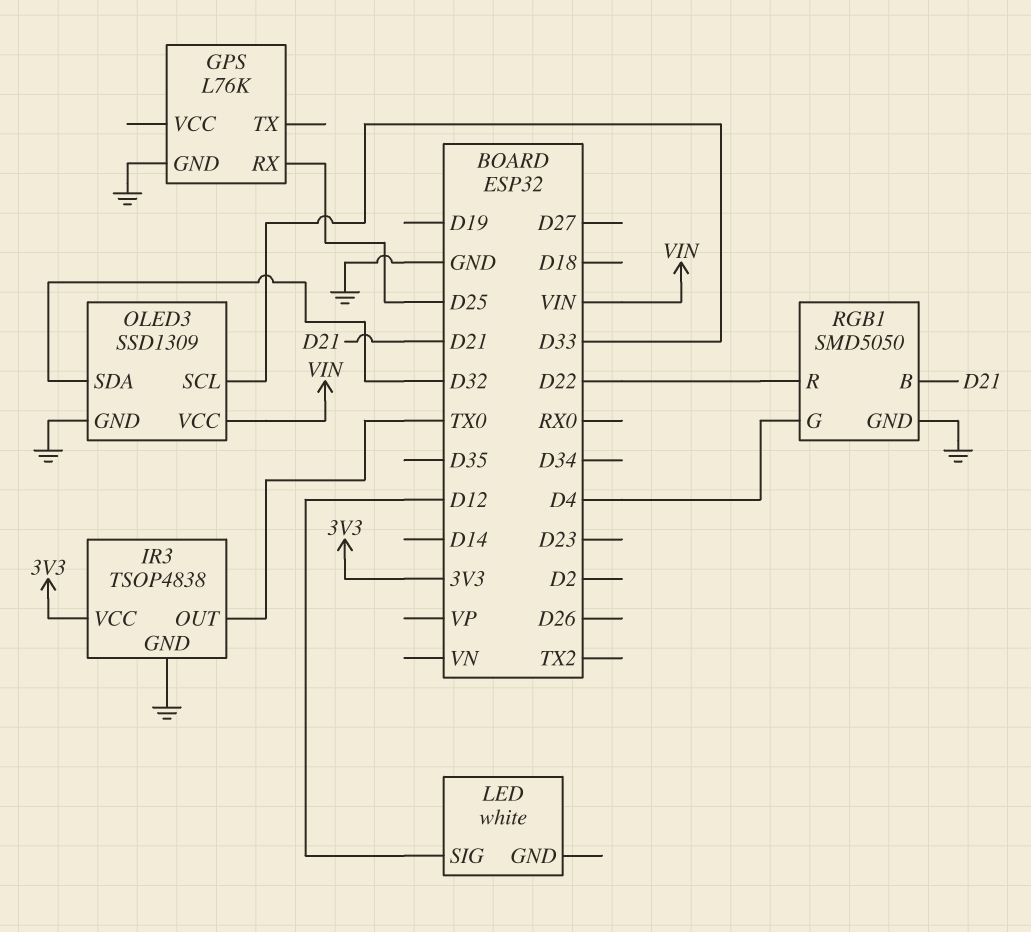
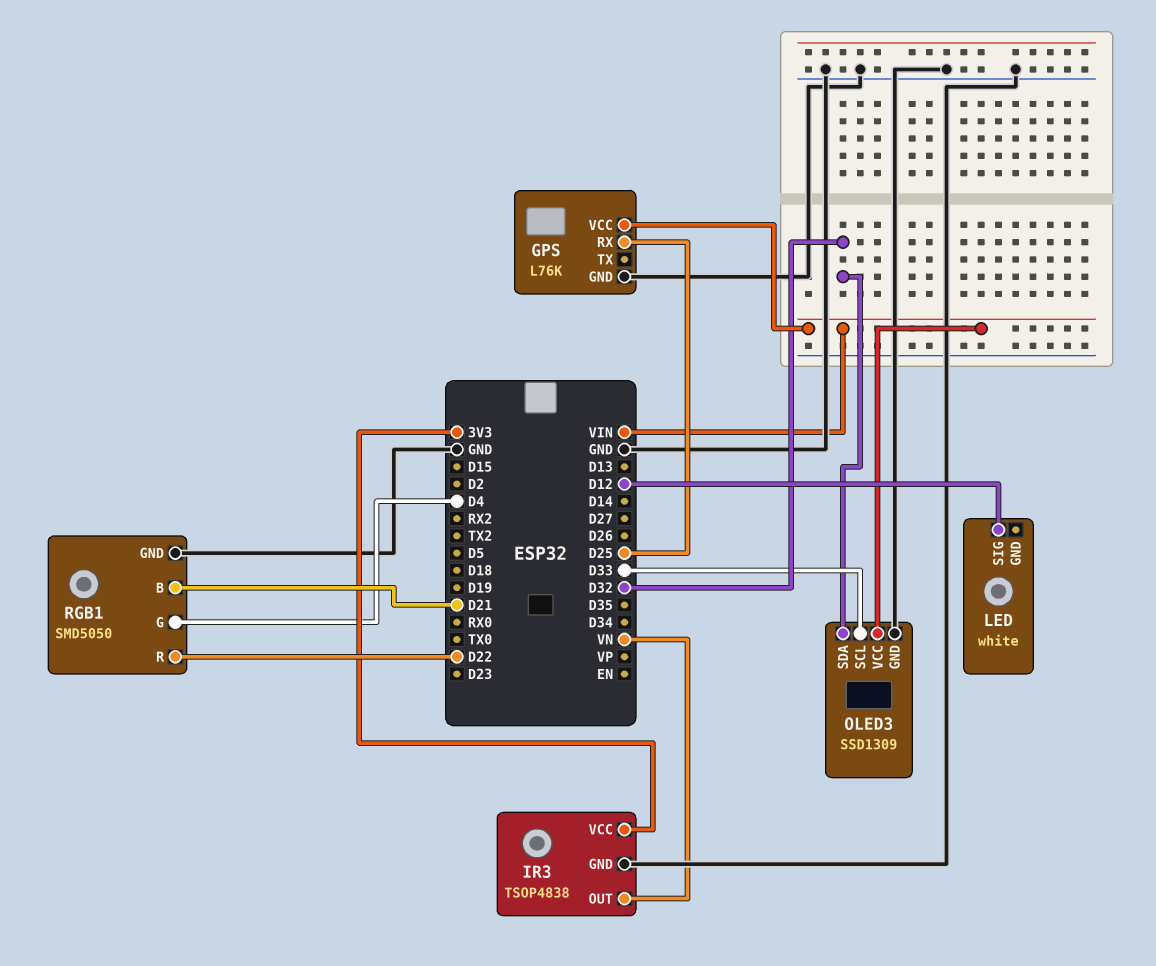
GPS pin VCC: none -> VIN
IR3 pin OUT: TX0 -> VN

